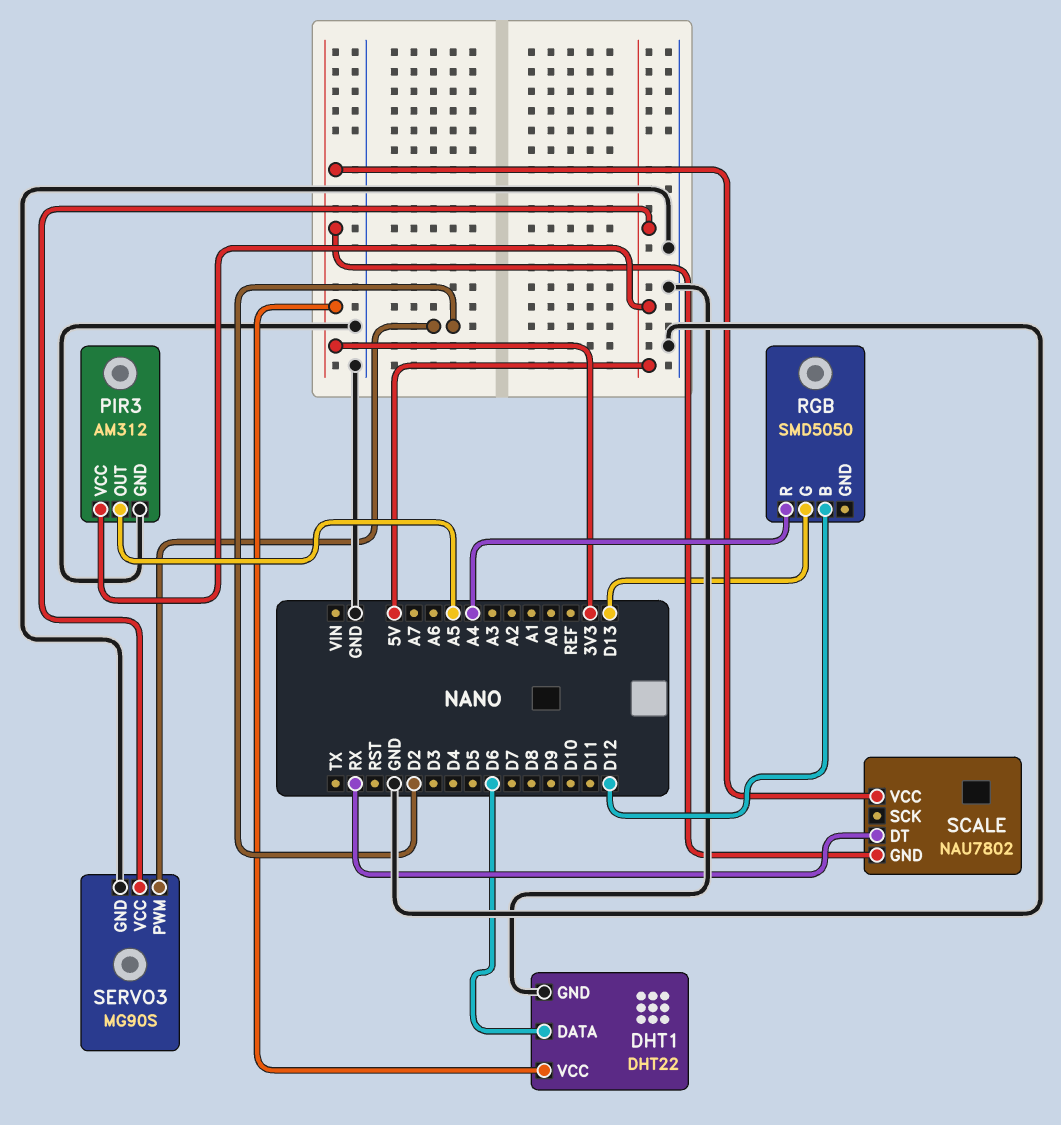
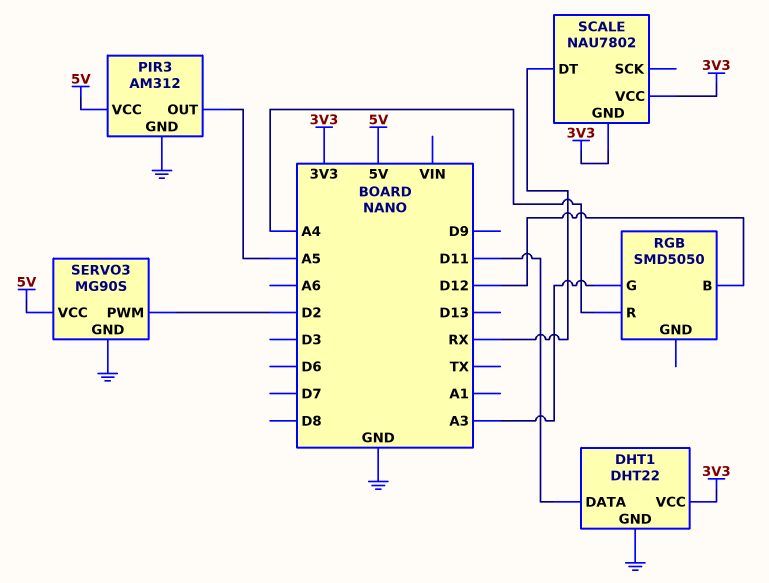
DHT1 pin DATA: D6 -> D11
RGB pin G: D13 -> A3

